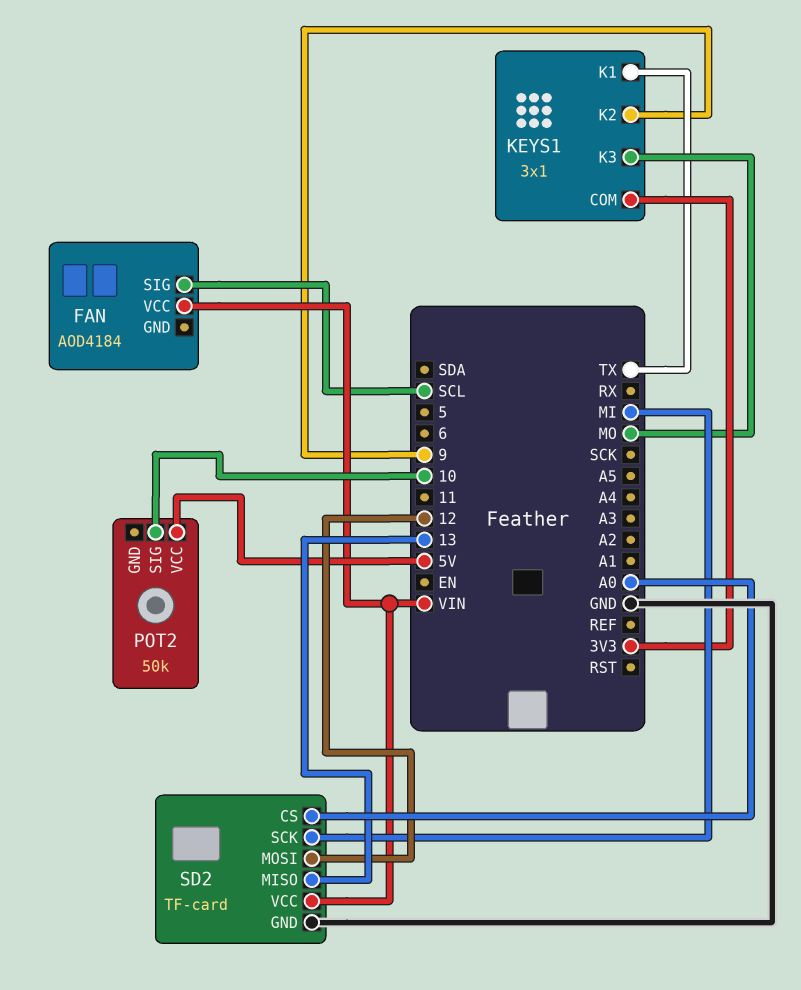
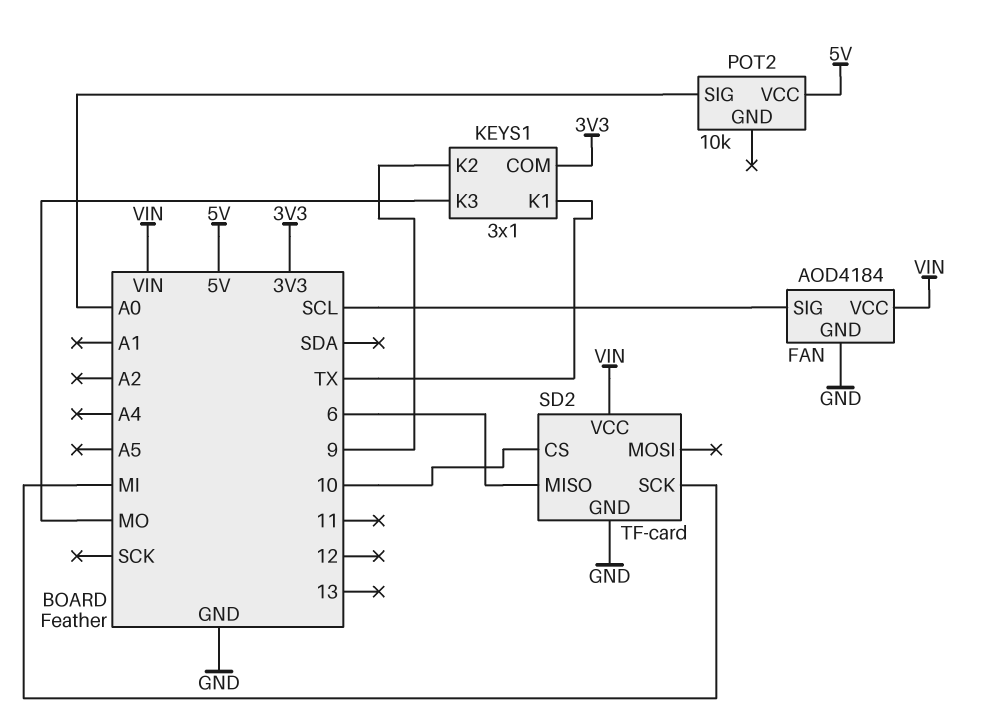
FAN pin GND: none -> GND
POT2: 50k -> 10k
POT2 pin SIG: 10 -> A0
SD2 pin CS: A0 -> 10
SD2 pin MISO: 13 -> 6
SD2 pin MOSI: 12 -> none

